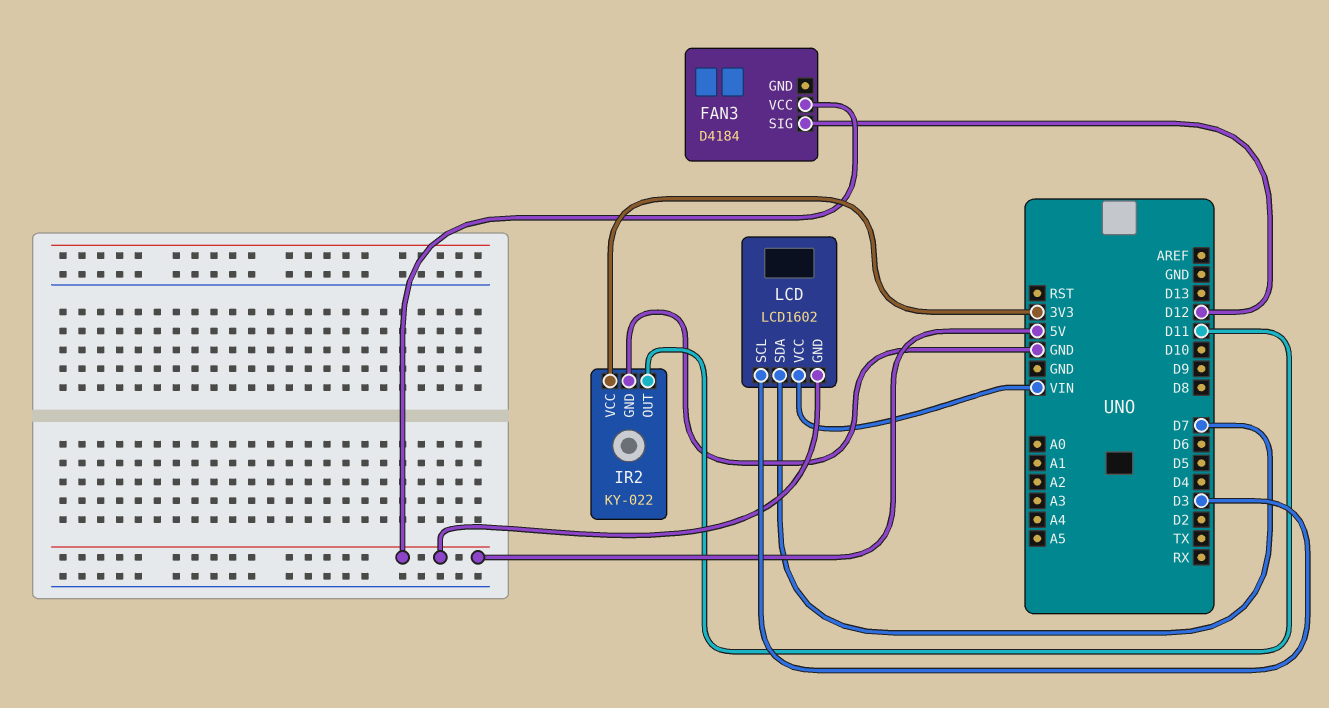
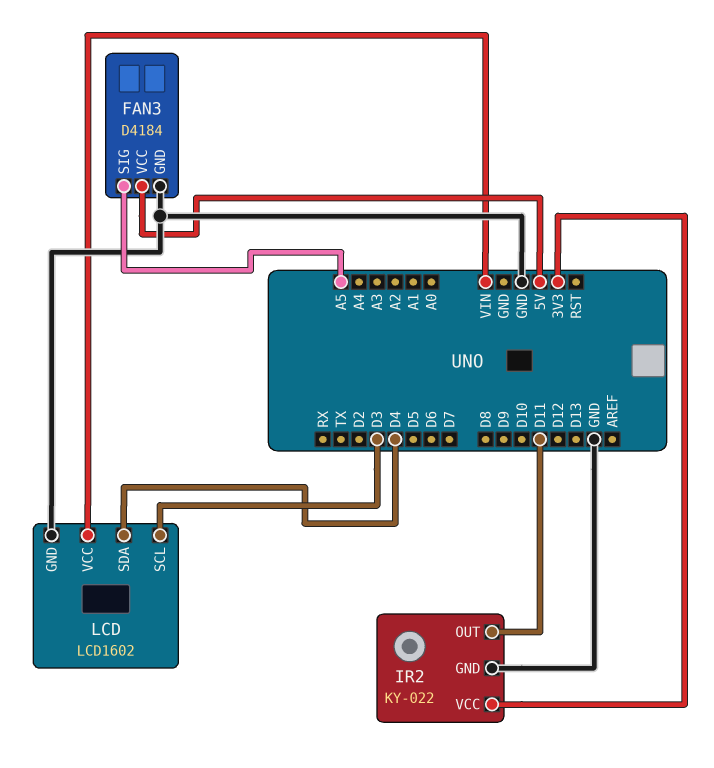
FAN3 pin GND: none -> GND
FAN3 pin SIG: D12 -> A5
LCD pin GND: 5V -> GND
LCD pin SDA: D7 -> D4

